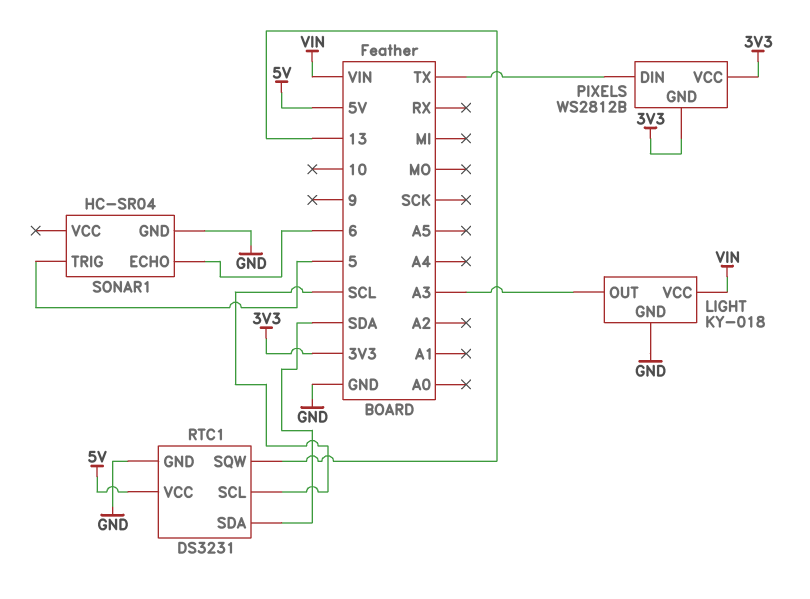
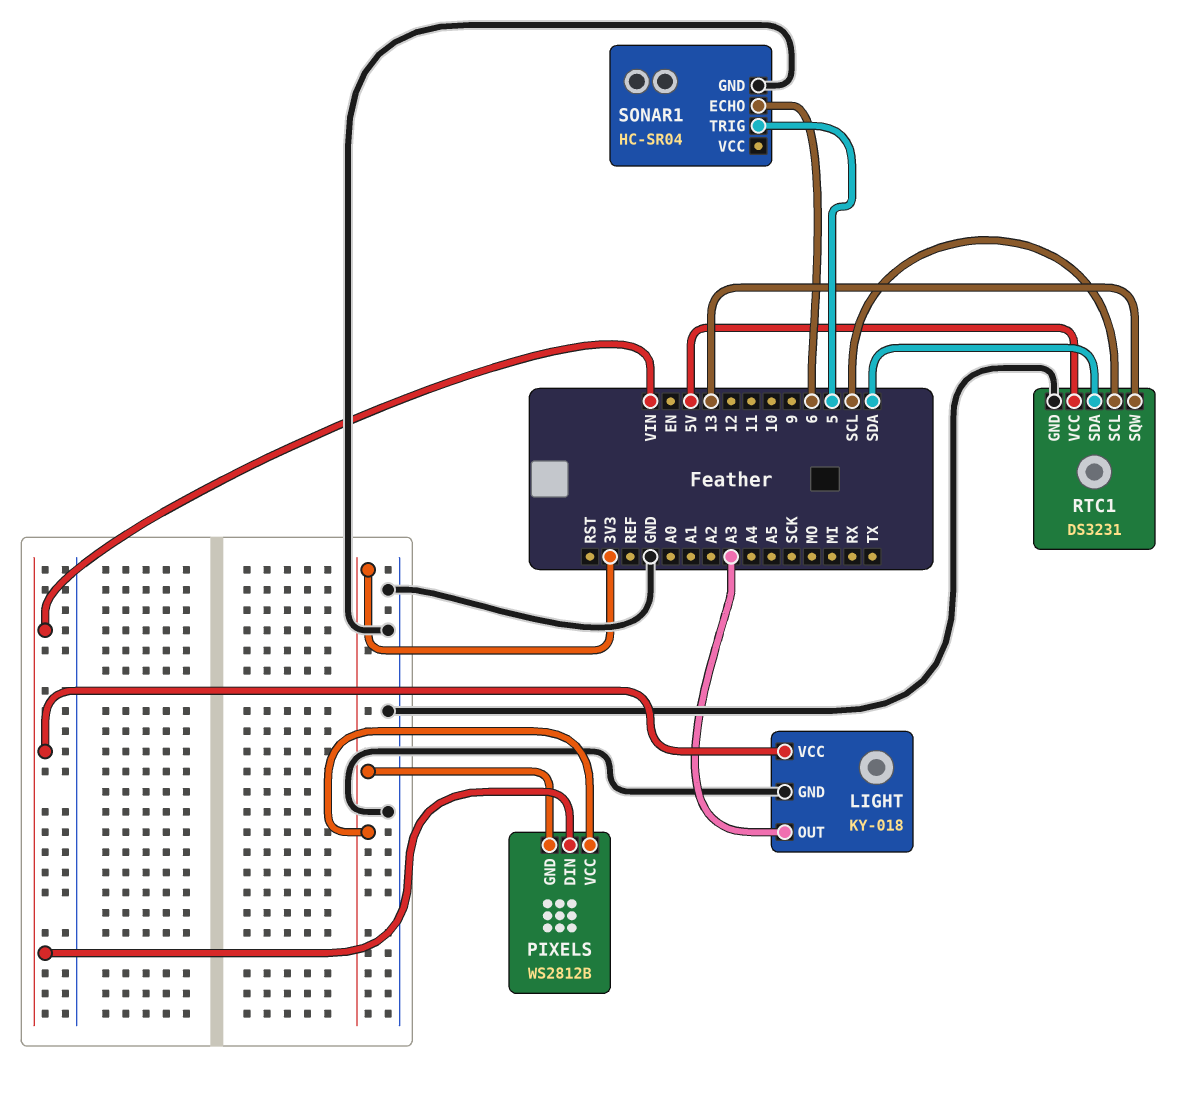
PIXELS pin DIN: TX -> VIN

